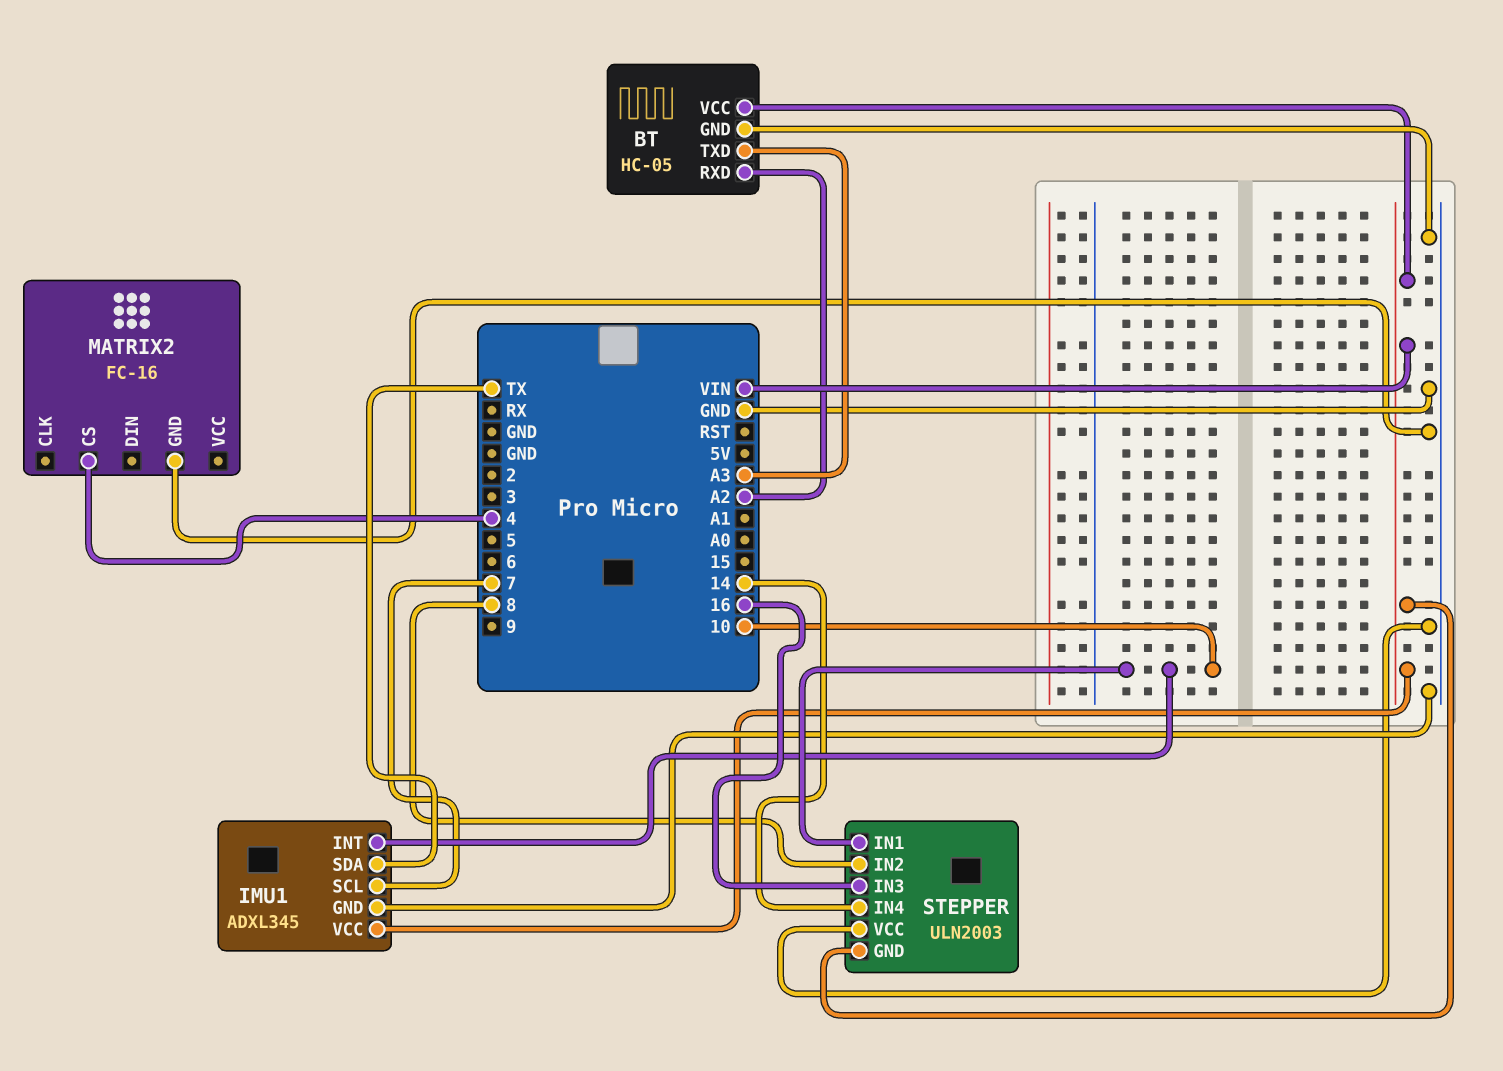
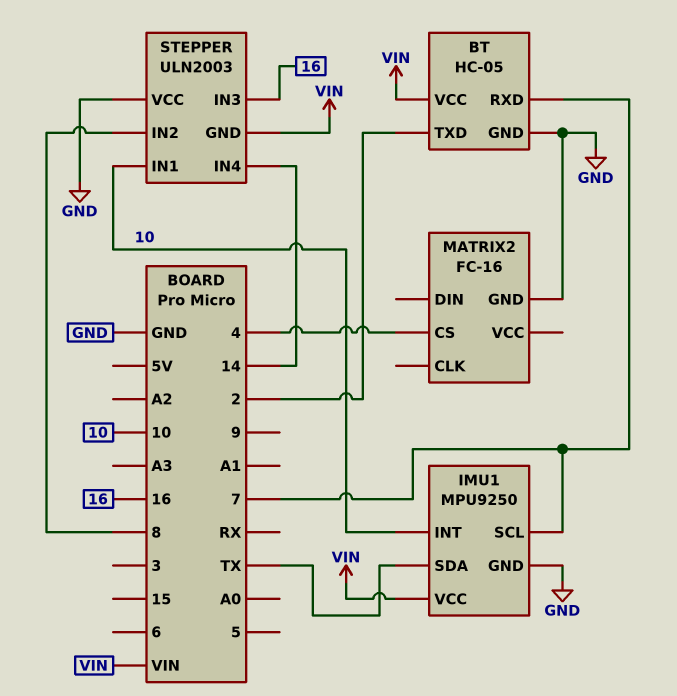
BT pin RXD: A2 -> 7
BT pin TXD: A3 -> 2
IMU1: ADXL345 -> MPU9250

